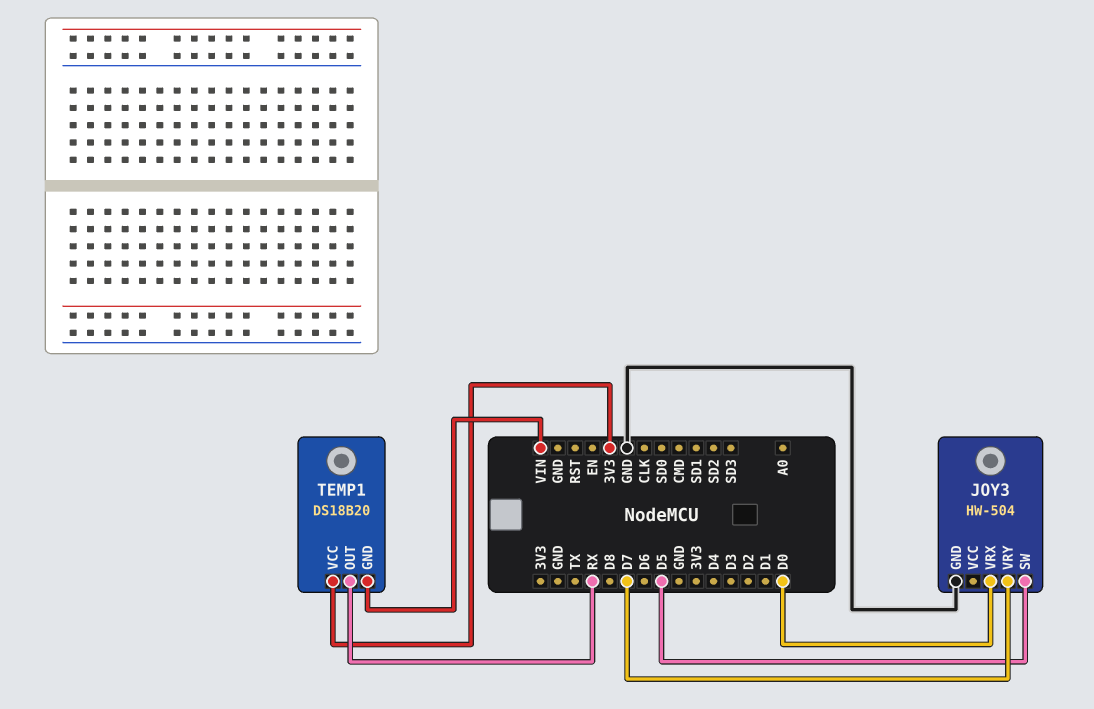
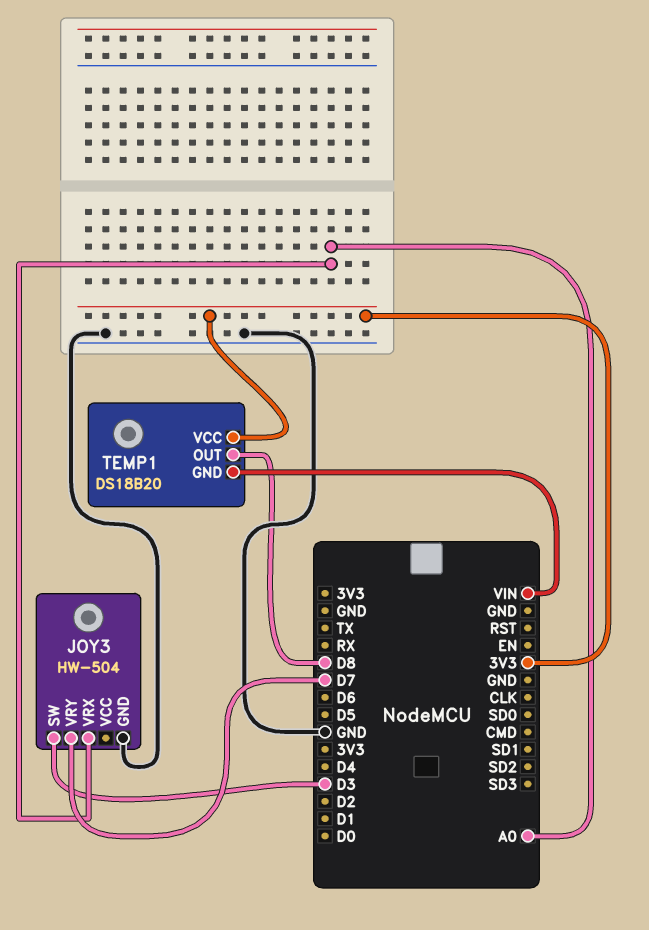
JOY3 pin SW: D5 -> D3
JOY3 pin VRX: D0 -> A0
TEMP1 pin OUT: RX -> D8

